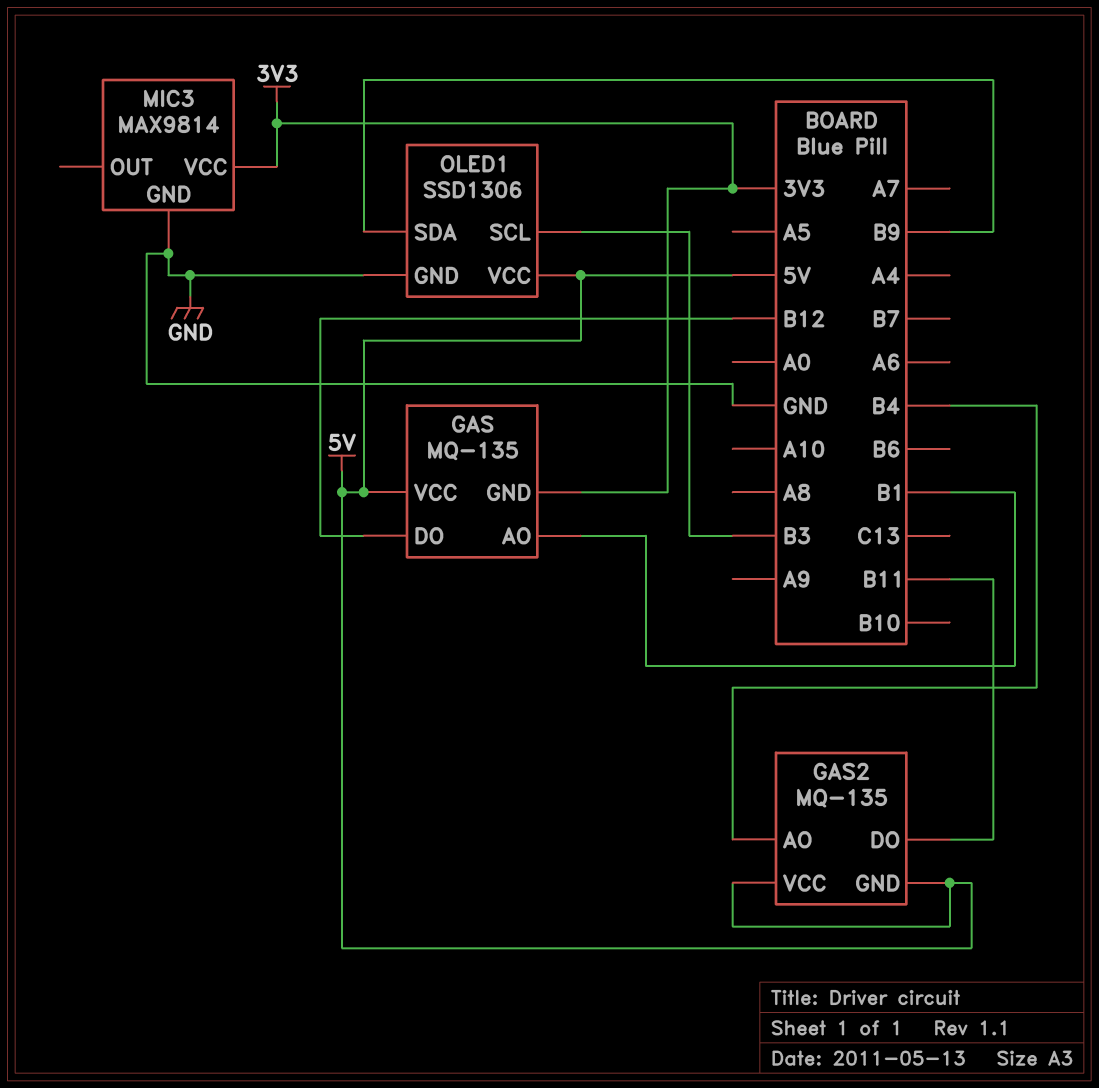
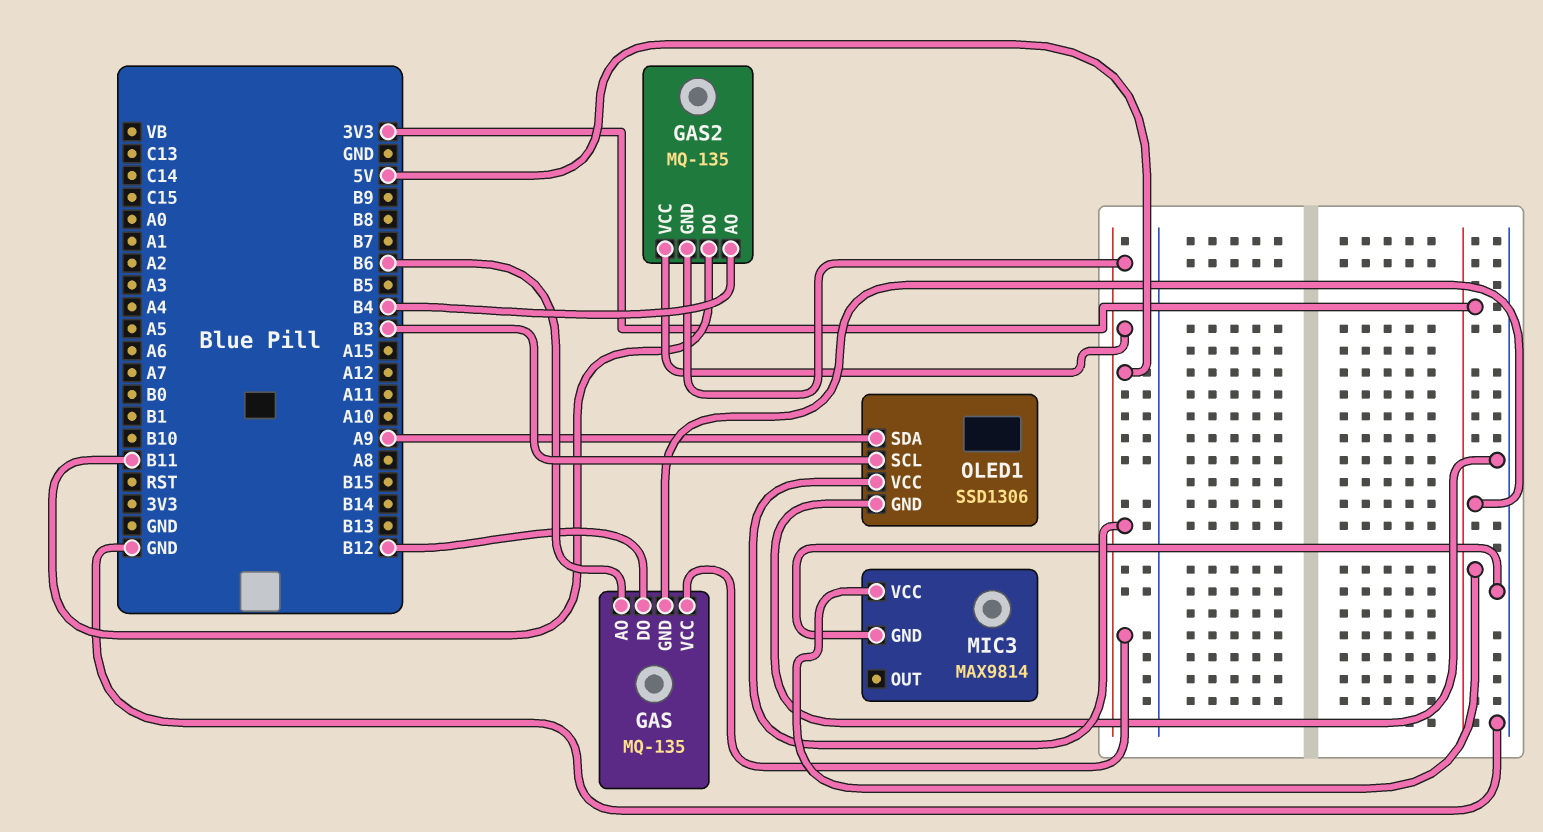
GAS pin AO: B1 -> B6
OLED1 pin SDA: B9 -> A9

